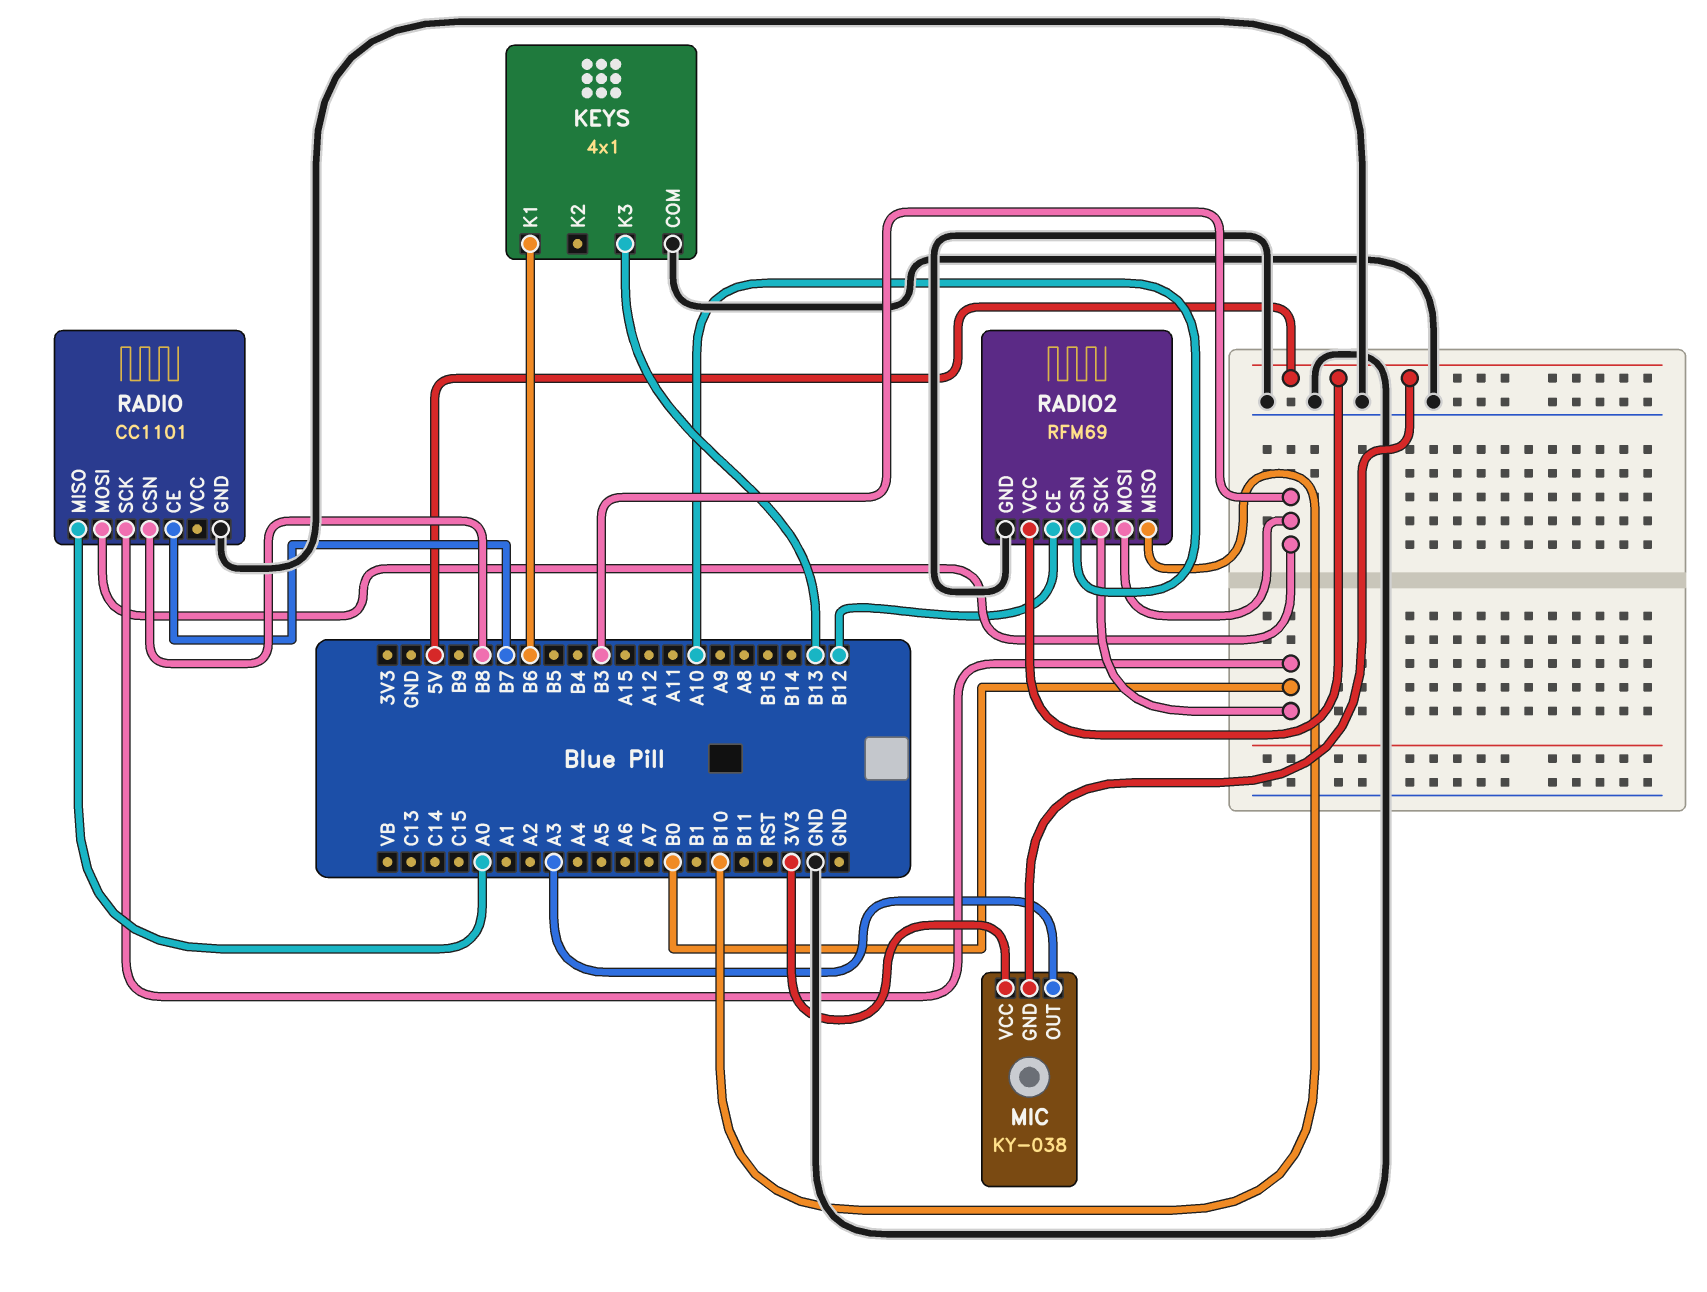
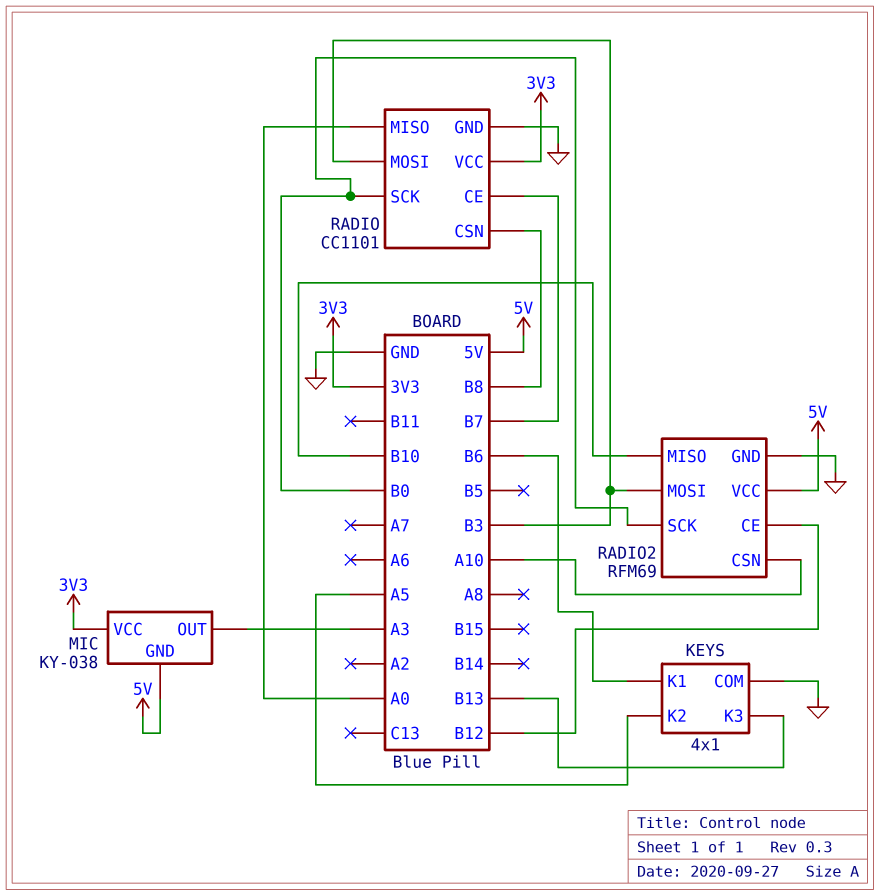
KEYS pin K2: none -> A5
RADIO pin VCC: none -> 3V3

